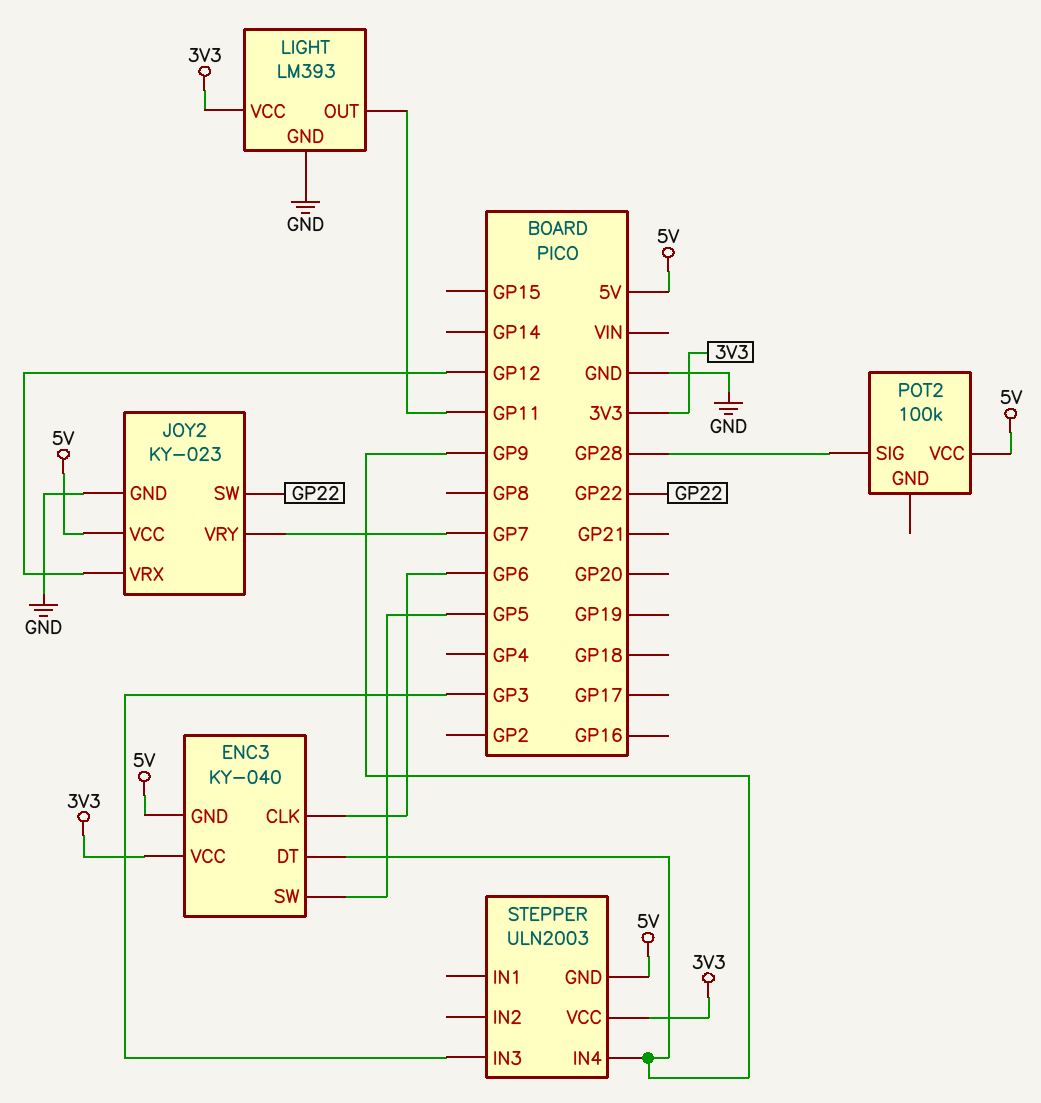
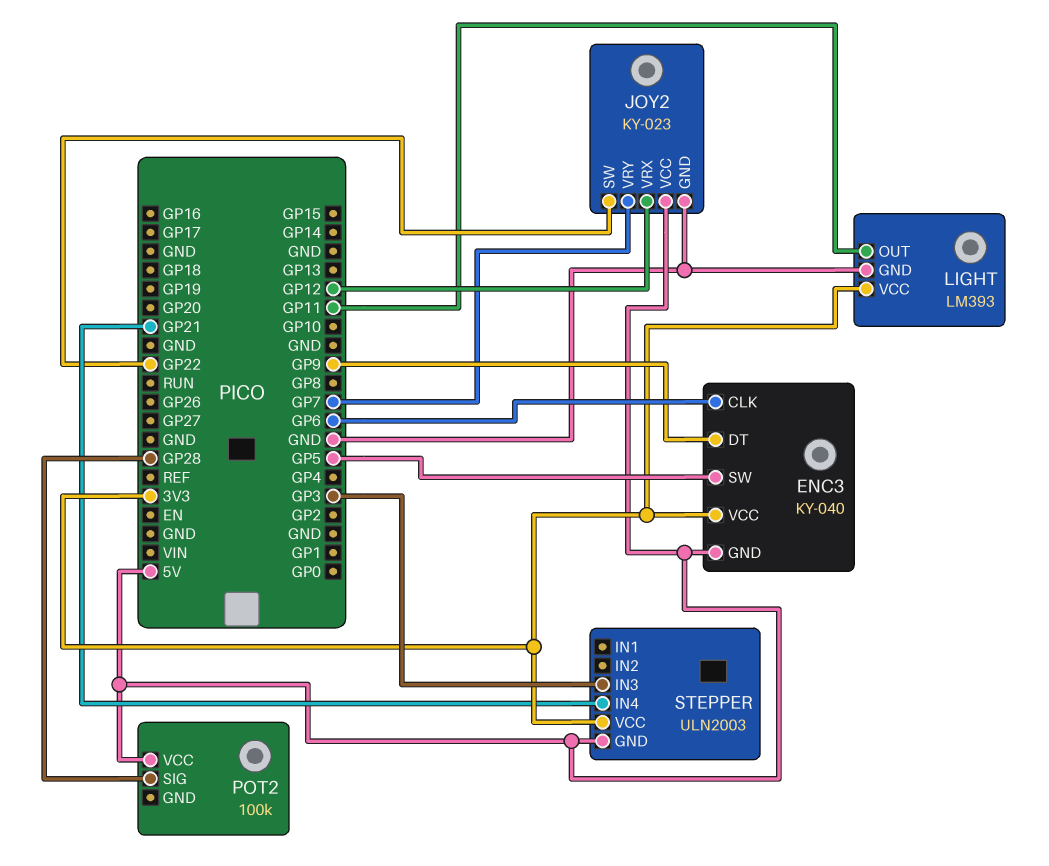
STEPPER pin IN4: GP9 -> GP21

